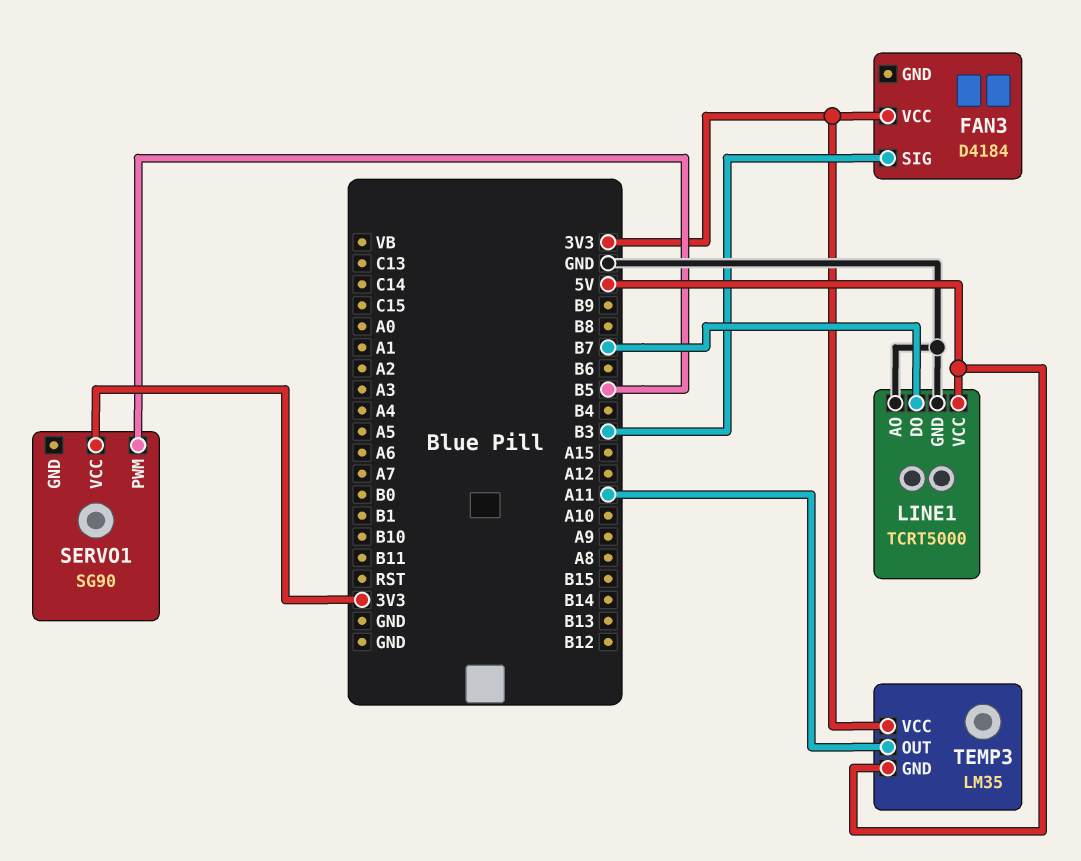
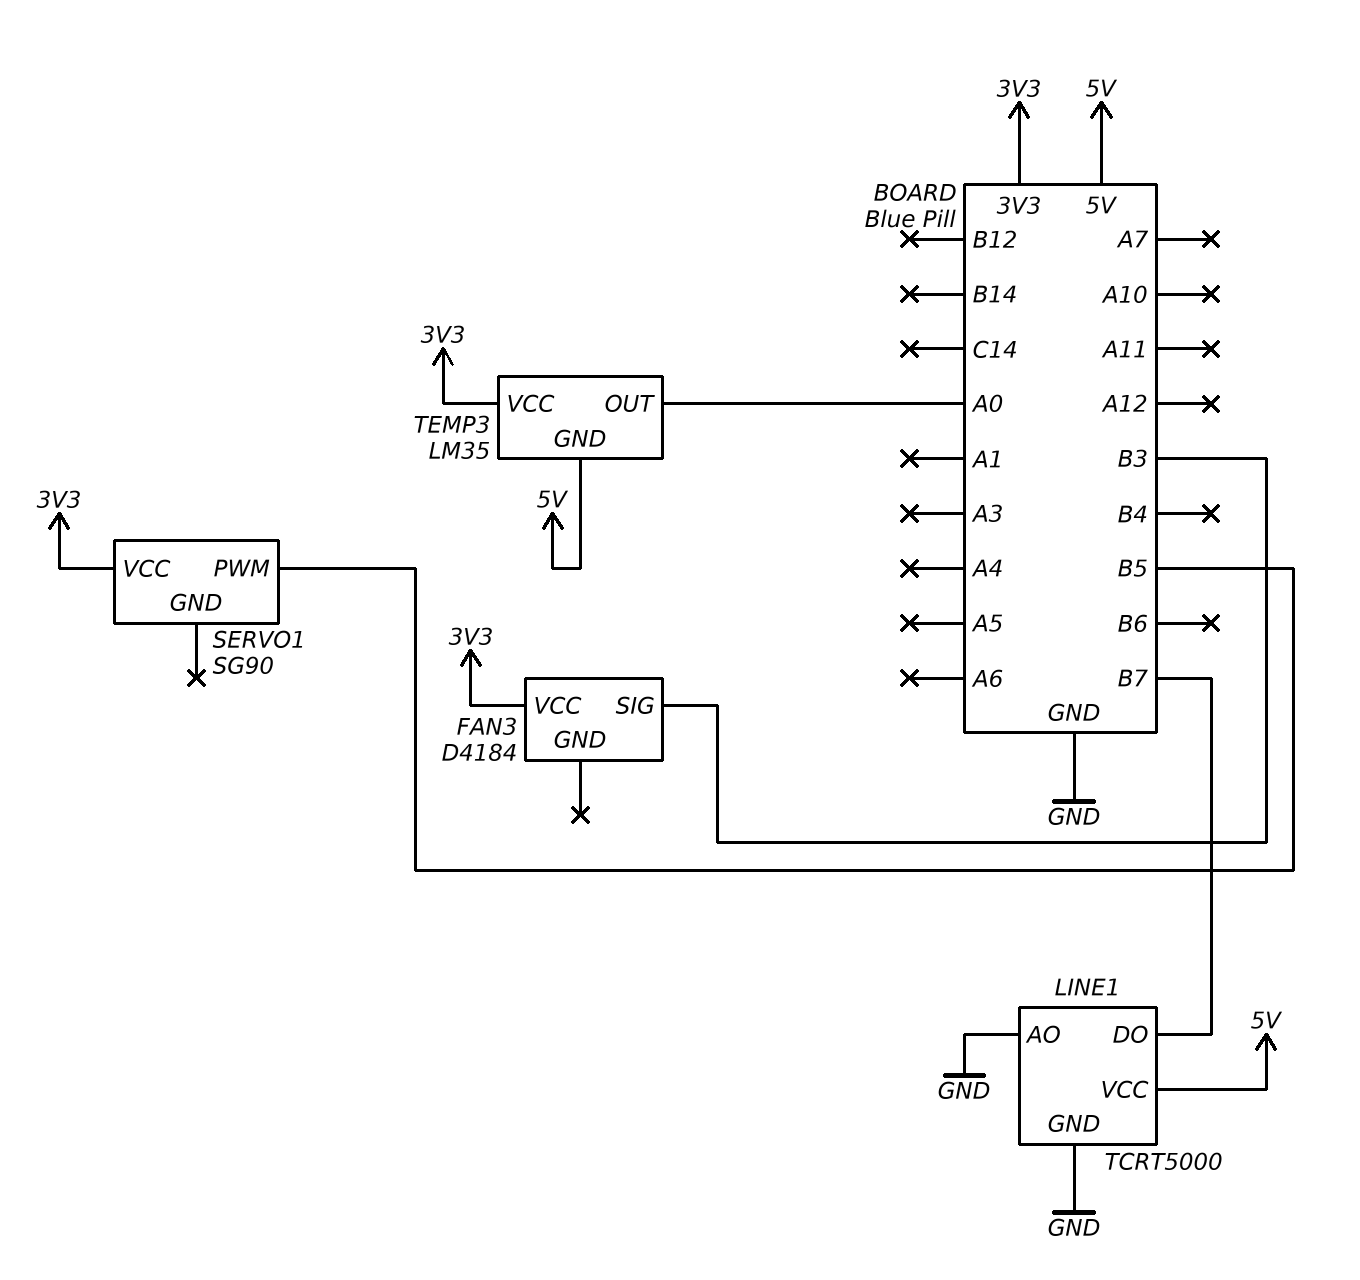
TEMP3 pin OUT: A11 -> A0

